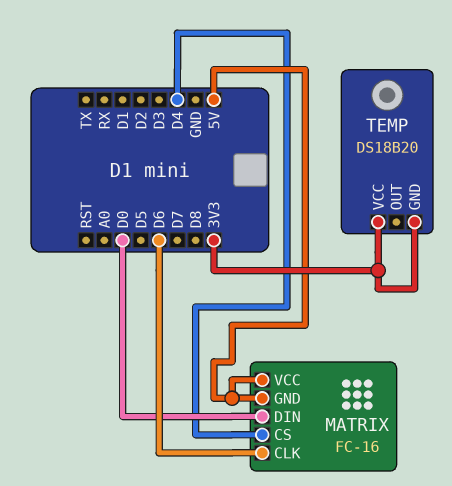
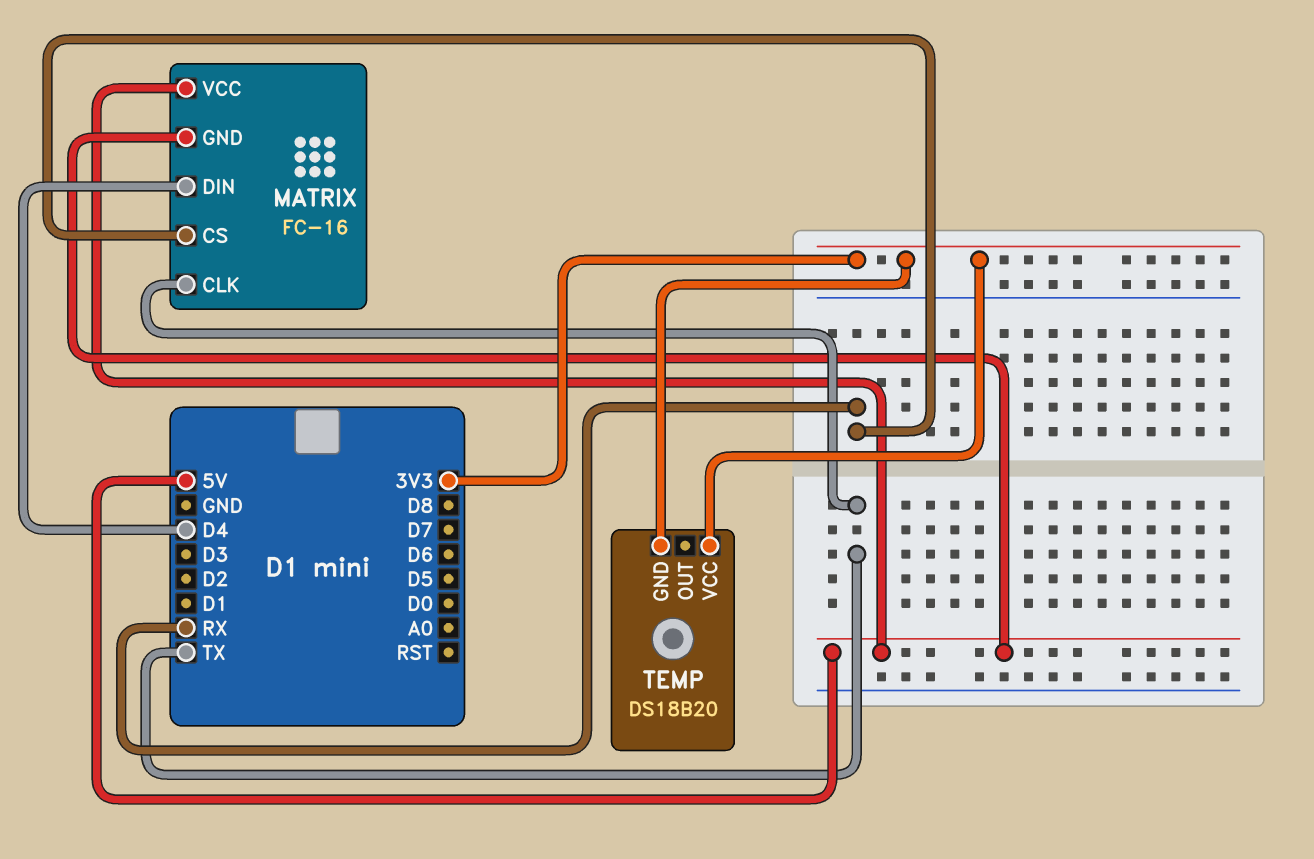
MATRIX pin CLK: D6 -> TX
MATRIX pin CS: D4 -> RX
MATRIX pin DIN: D0 -> D4

